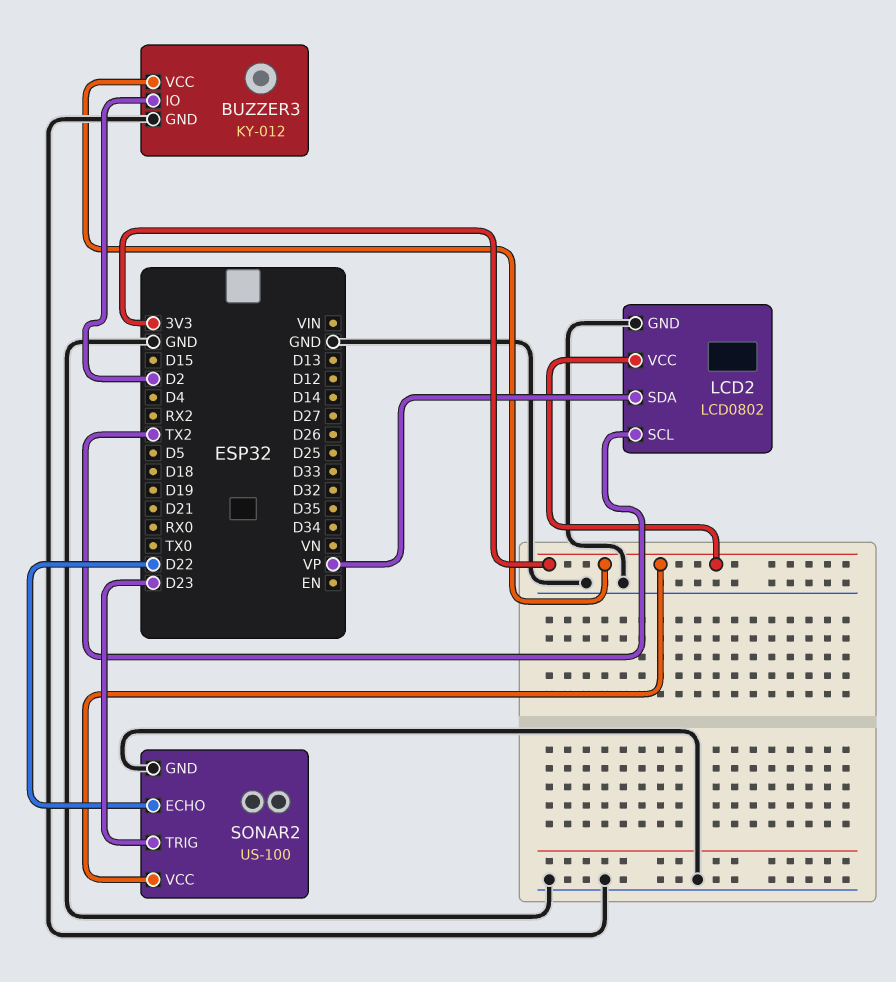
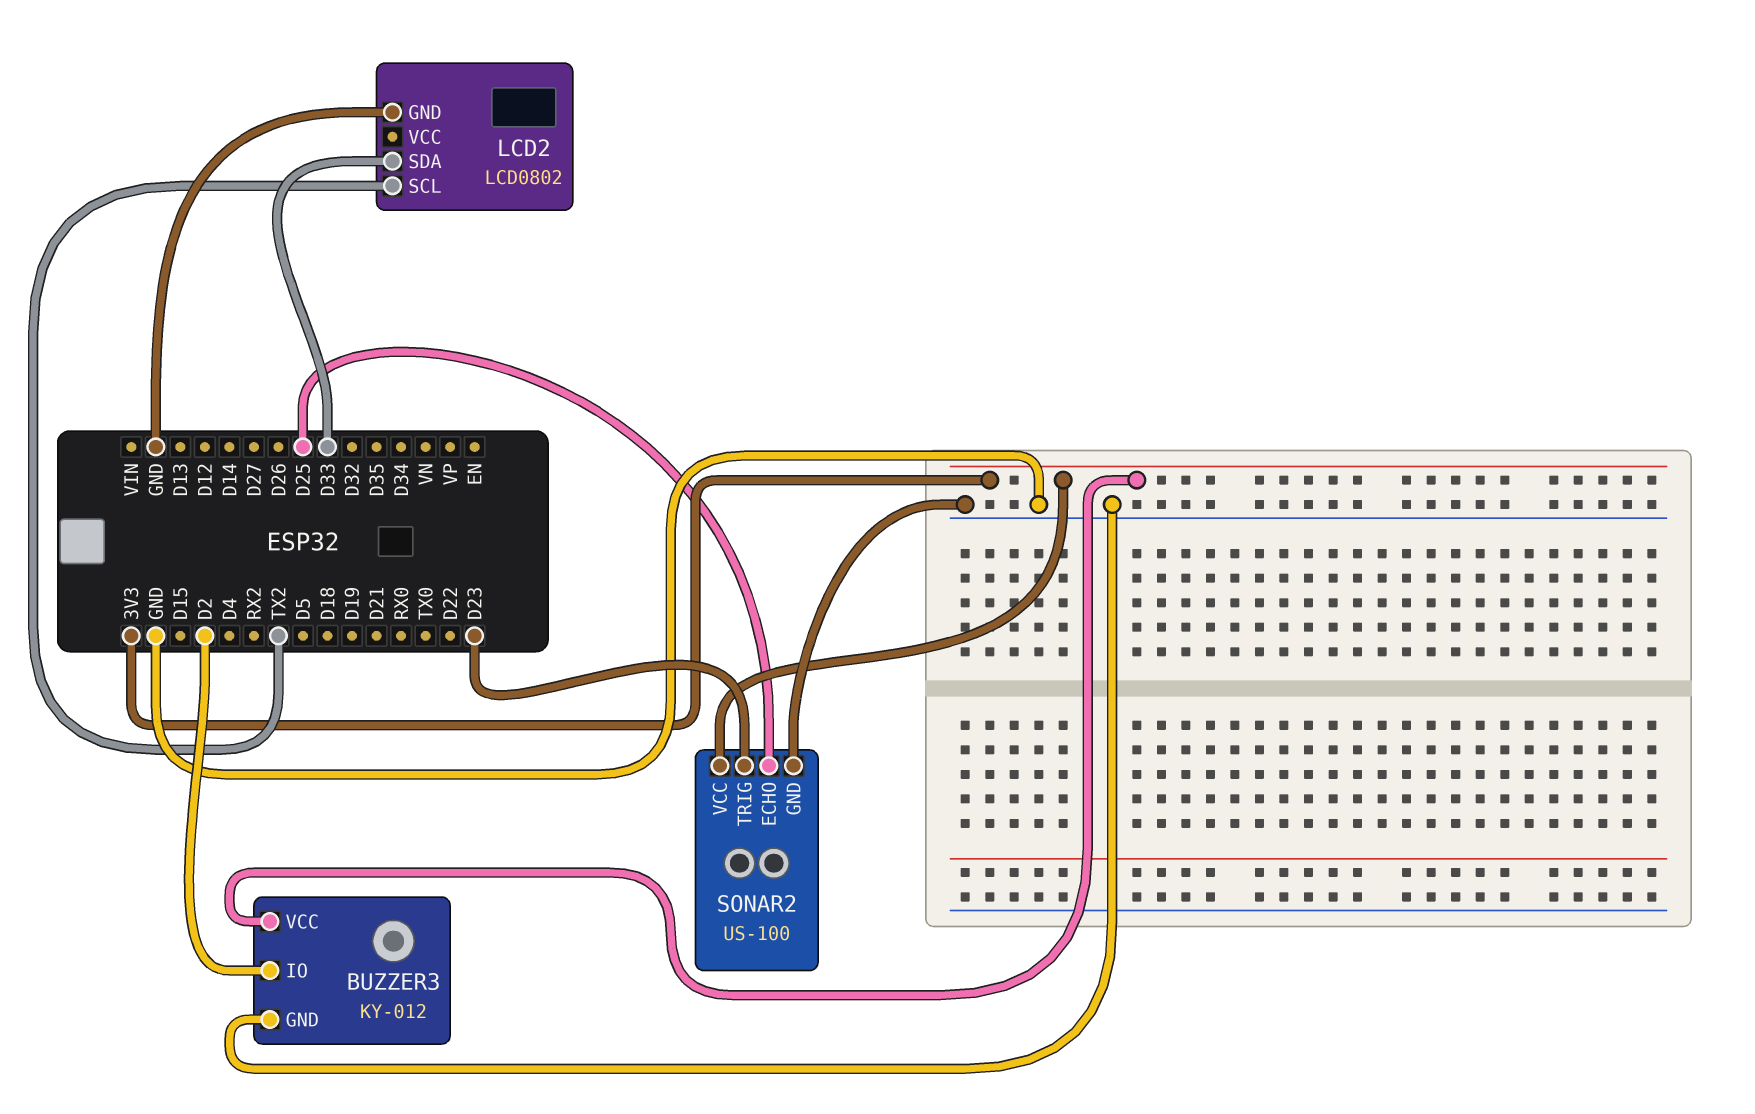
LCD2 pin SDA: VP -> D33
LCD2 pin VCC: 3V3 -> none
SONAR2 pin ECHO: D22 -> D25

